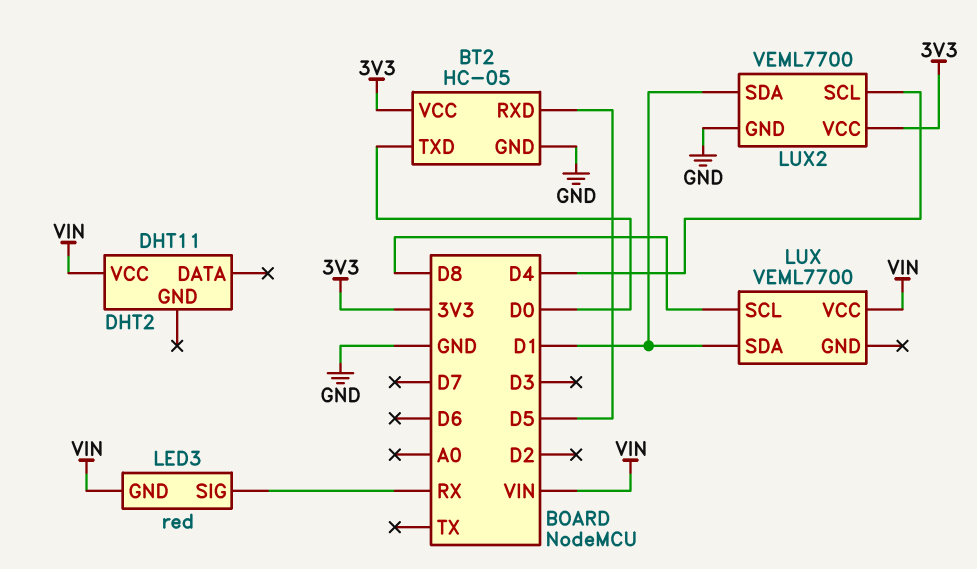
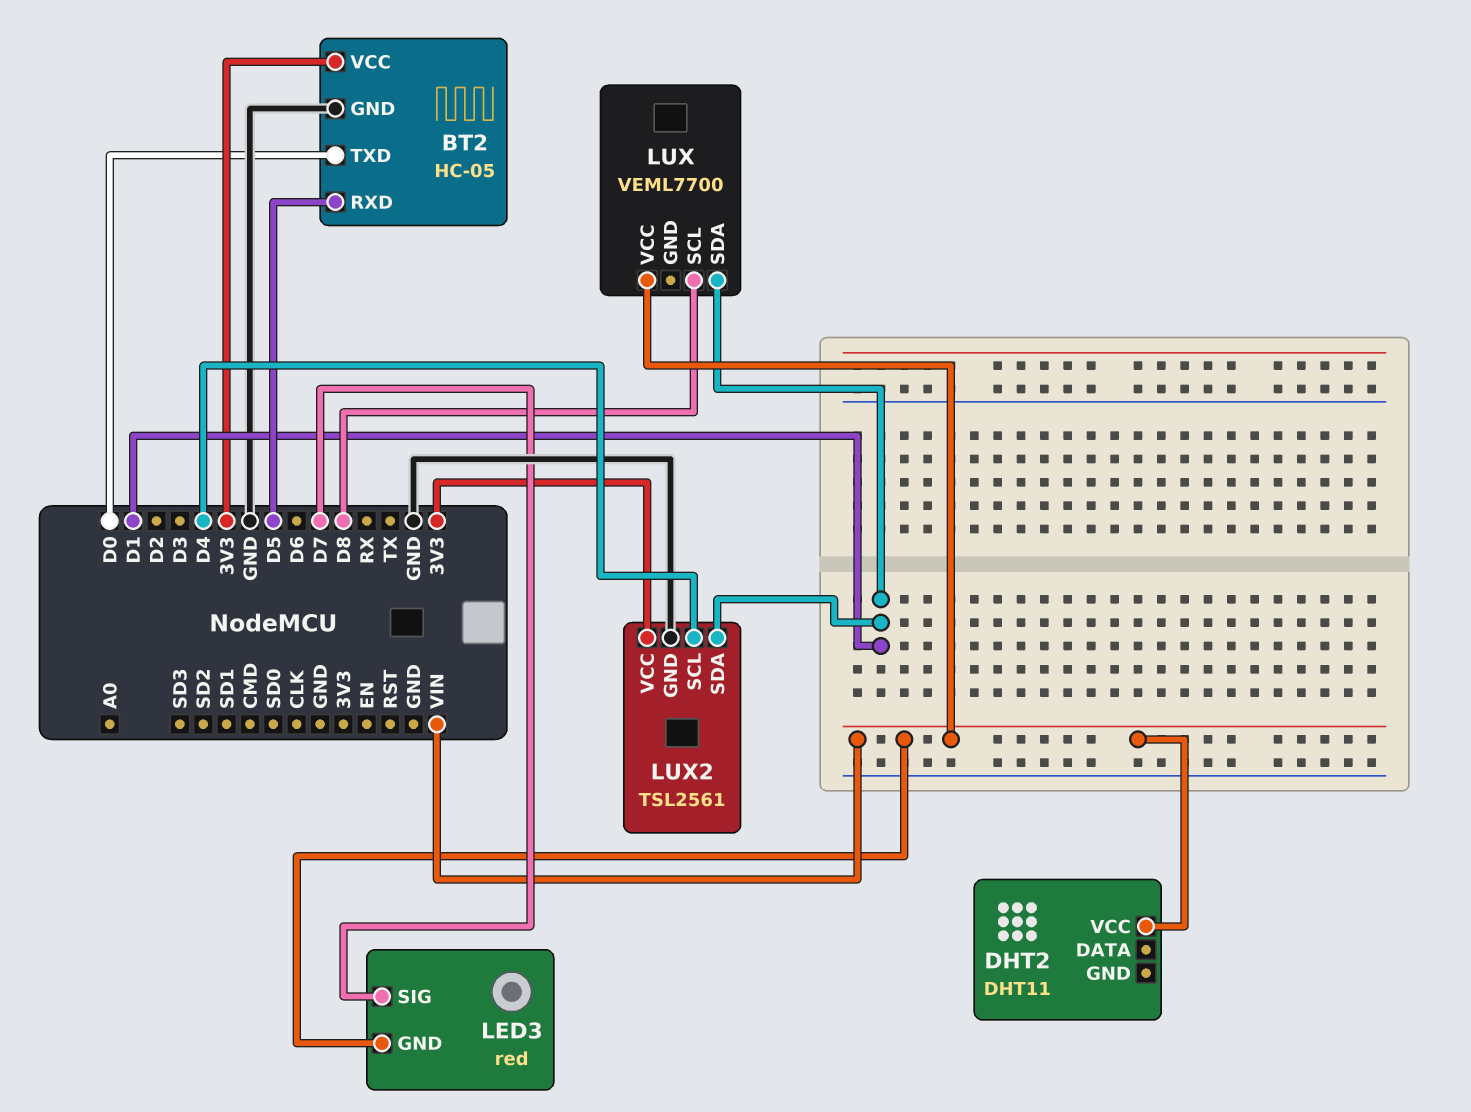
LED3 pin SIG: RX -> D7
LUX2: VEML7700 -> TSL2561

